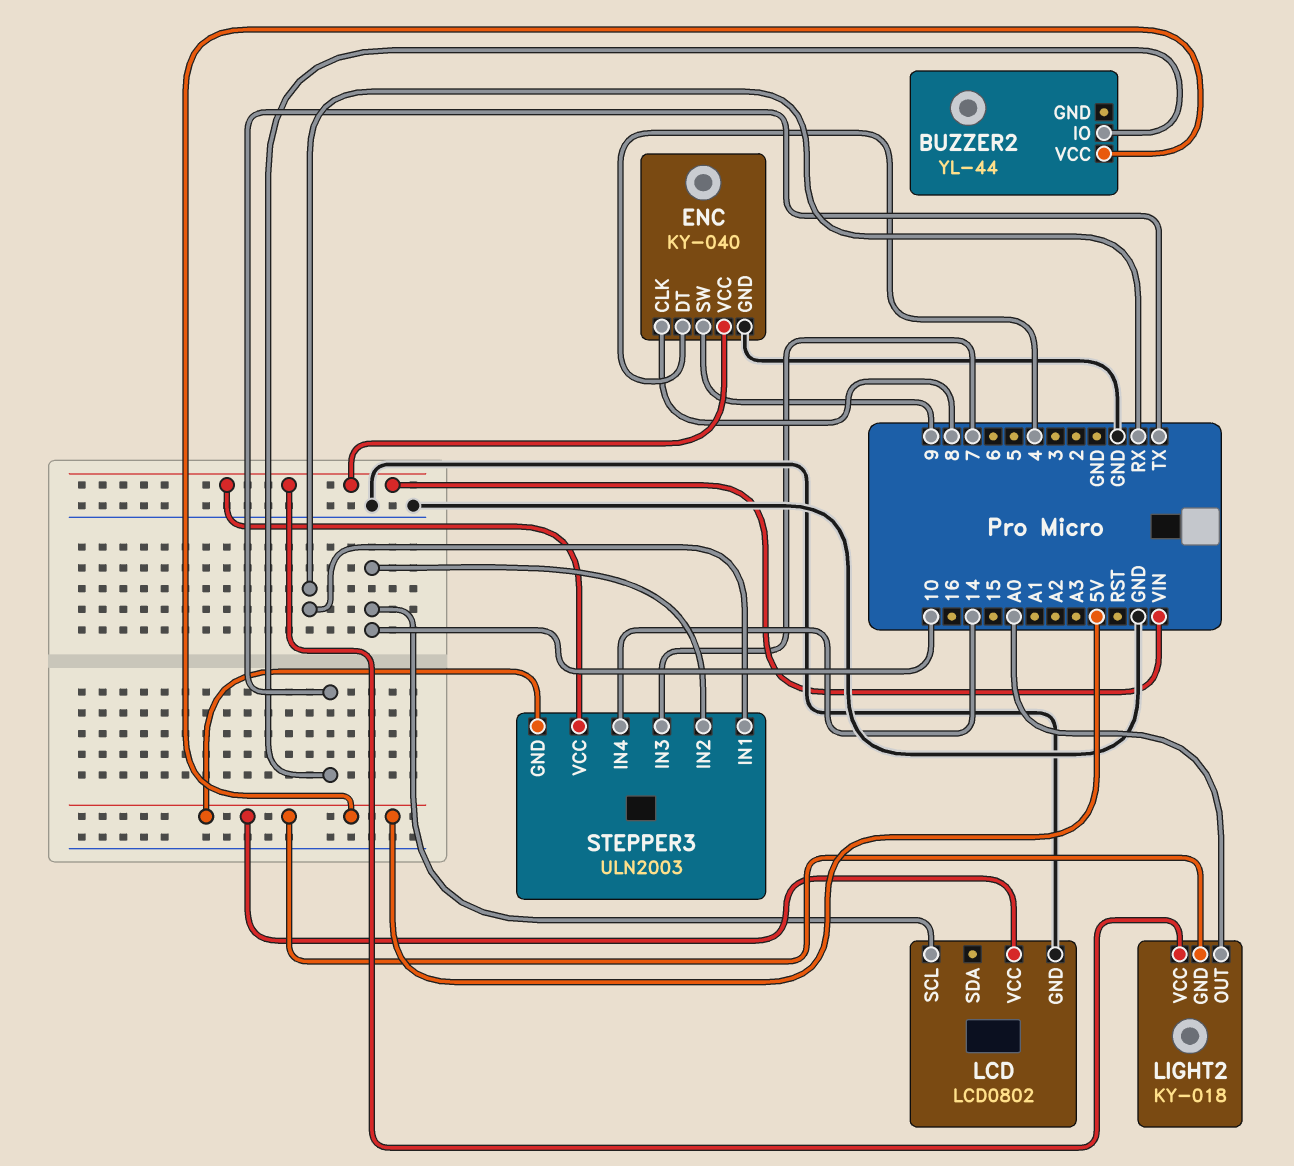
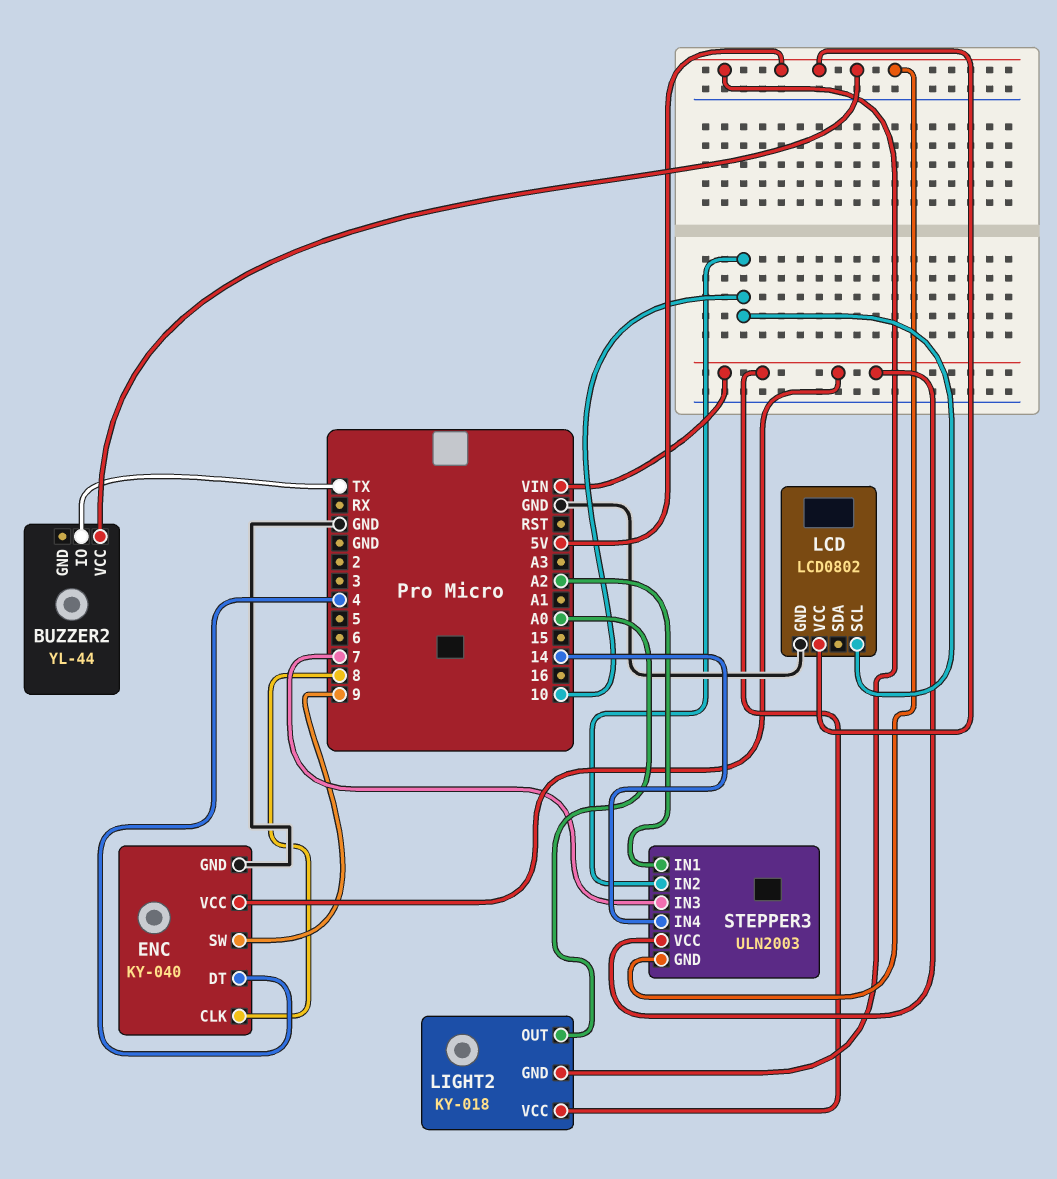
STEPPER3 pin IN1: RX -> A2

